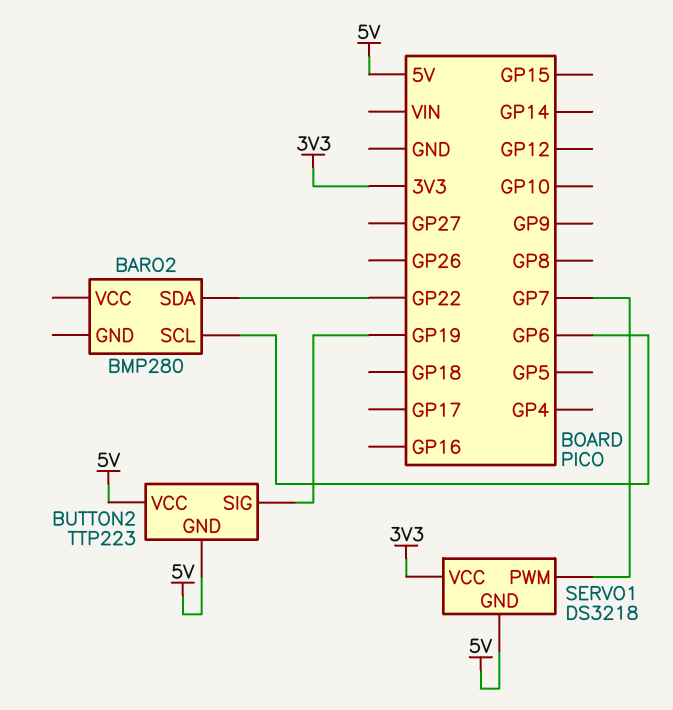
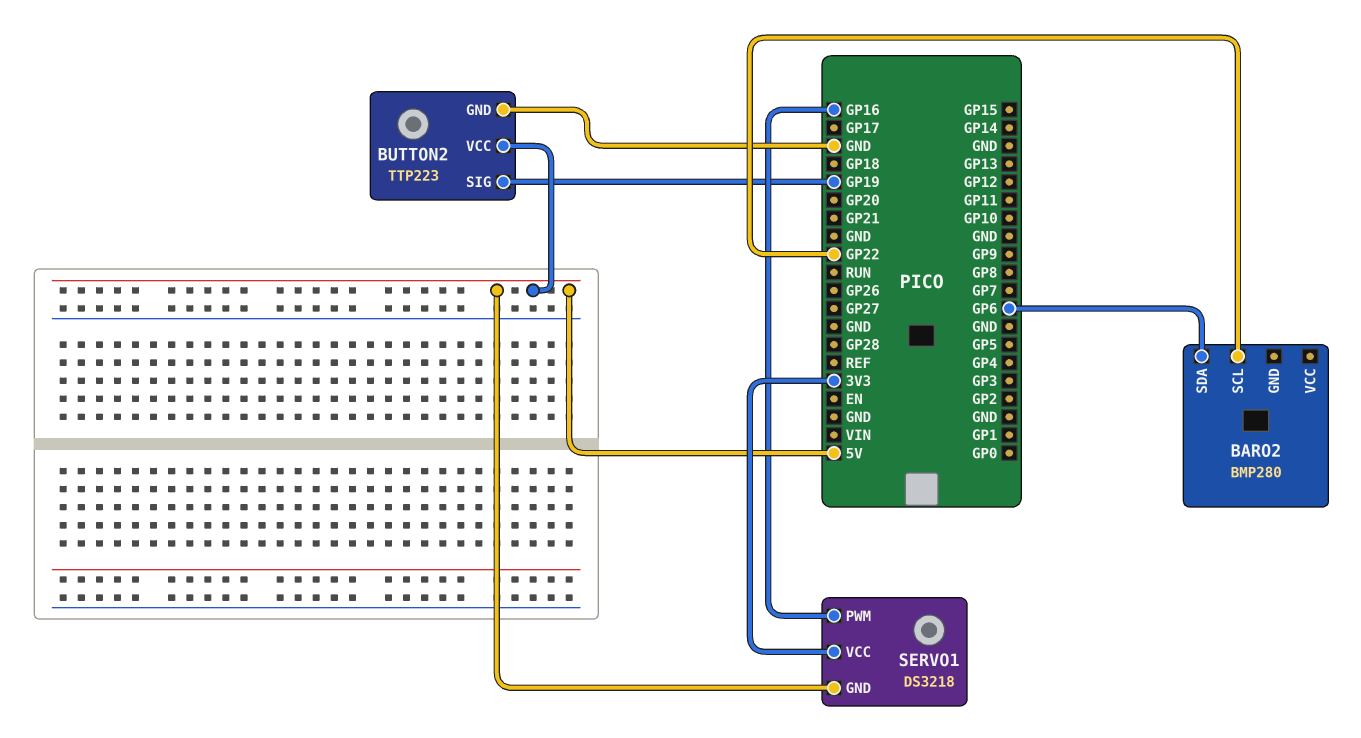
BARO2 pin SCL: GP6 -> GP22
BARO2 pin SDA: GP22 -> GP6
BUTTON2 pin GND: 5V -> GND
SERVO1 pin PWM: GP7 -> GP16

